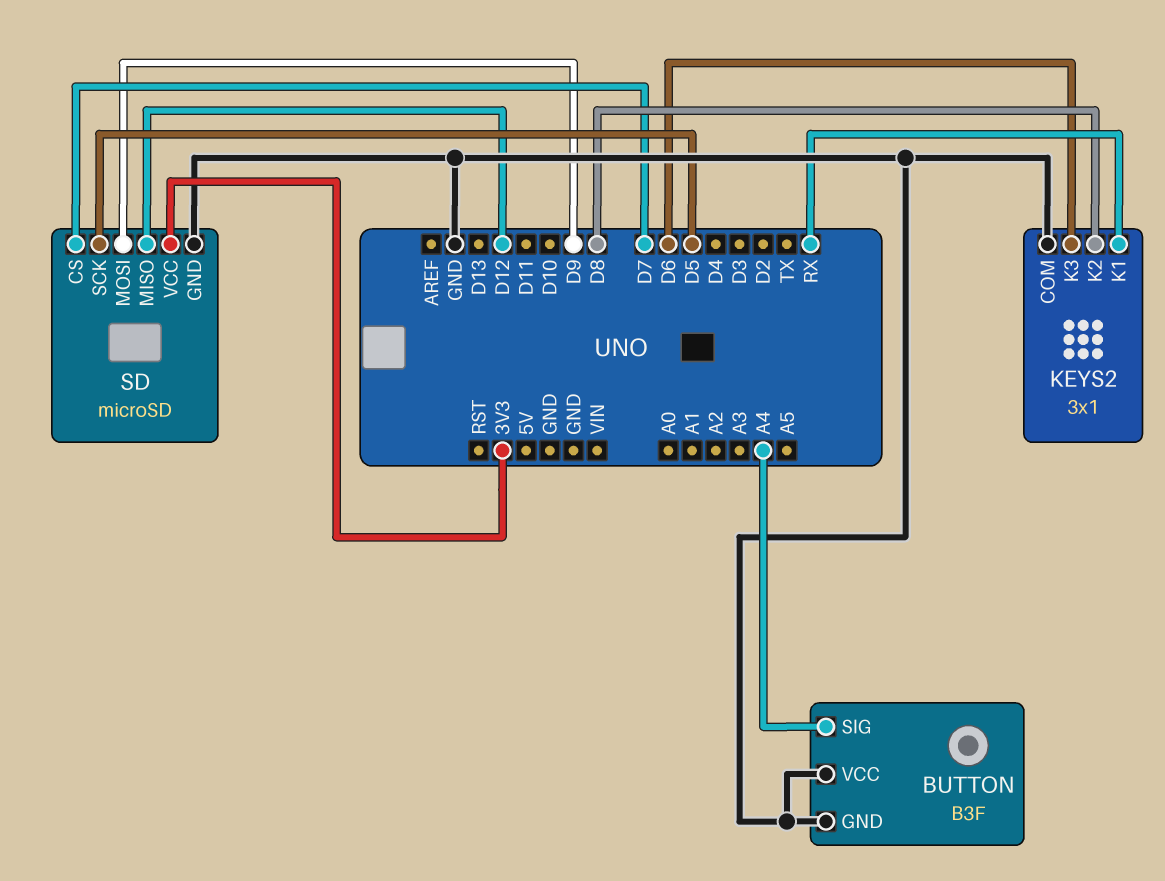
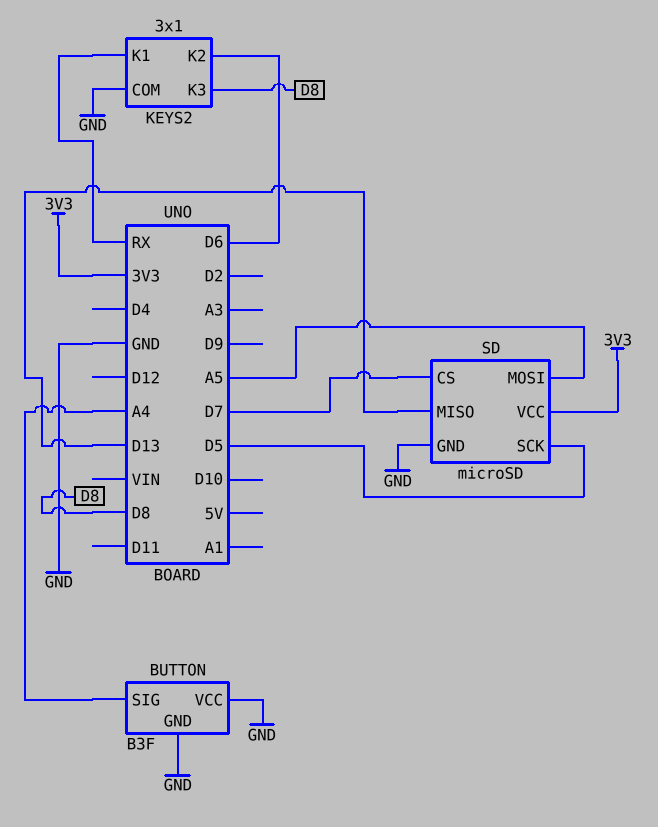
KEYS2 pin K2: D8 -> D6
KEYS2 pin K3: D6 -> D8
SD pin MISO: D12 -> D13
SD pin MOSI: D9 -> A5

